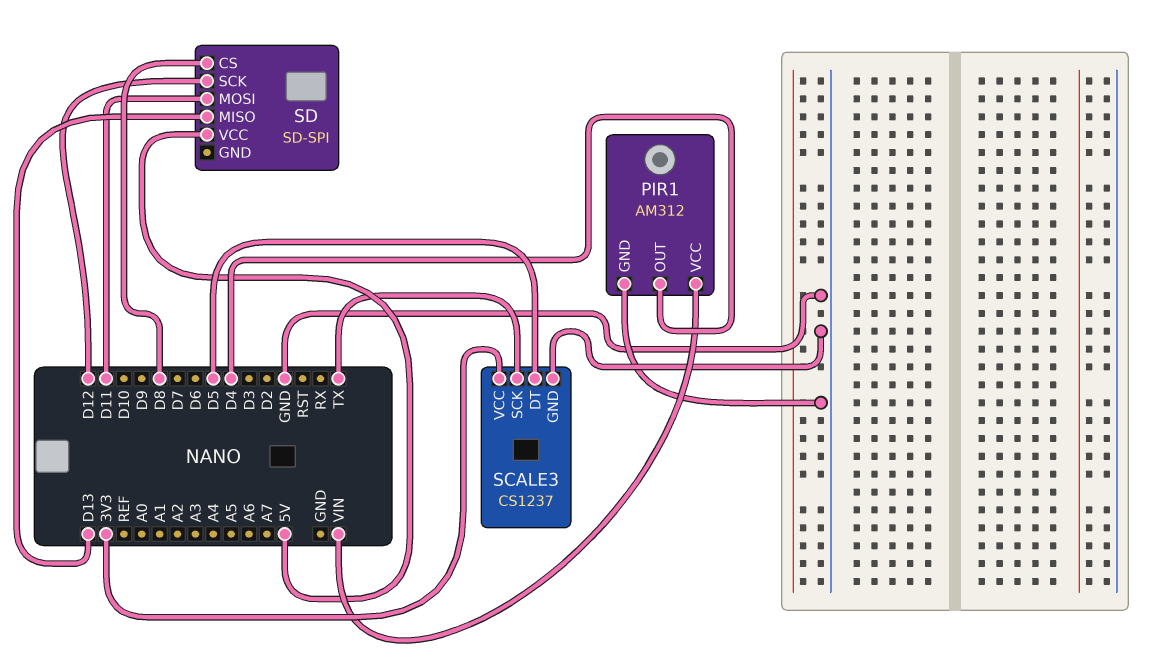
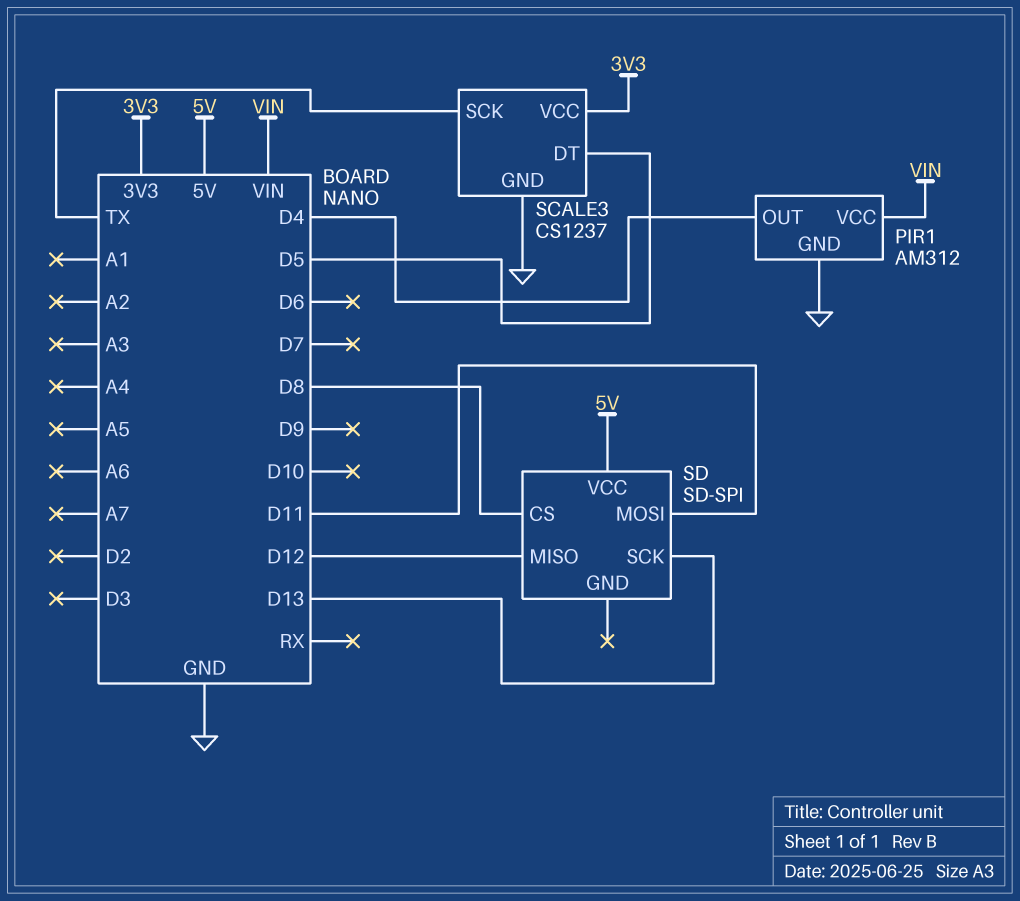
SD pin MISO: D13 -> D12
SD pin SCK: D12 -> D13

